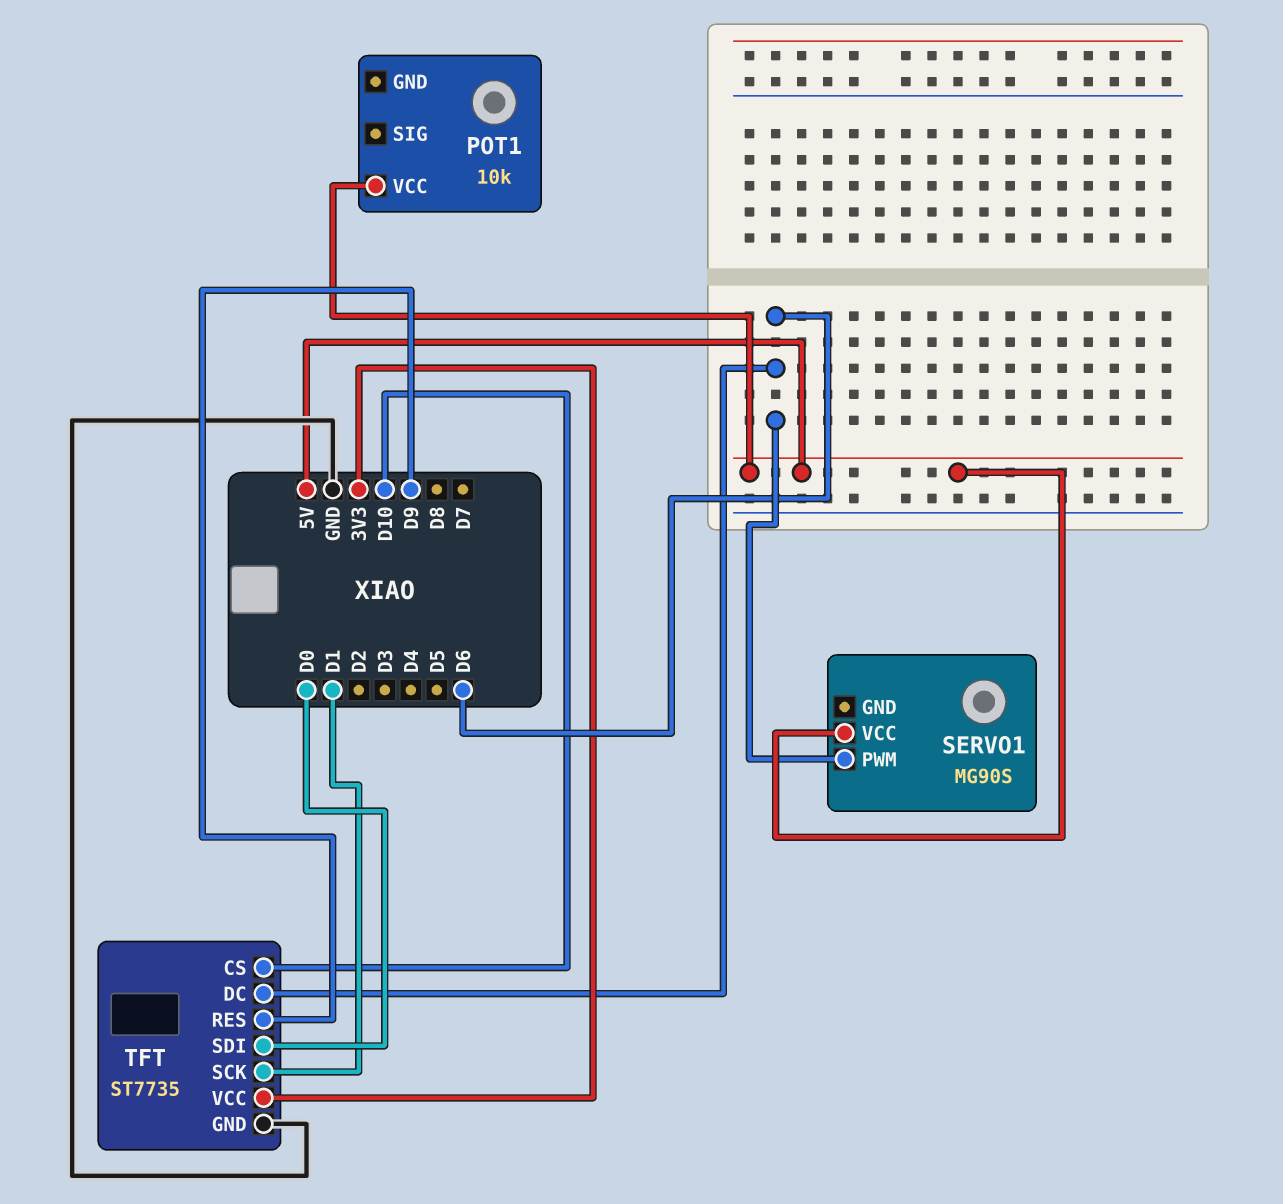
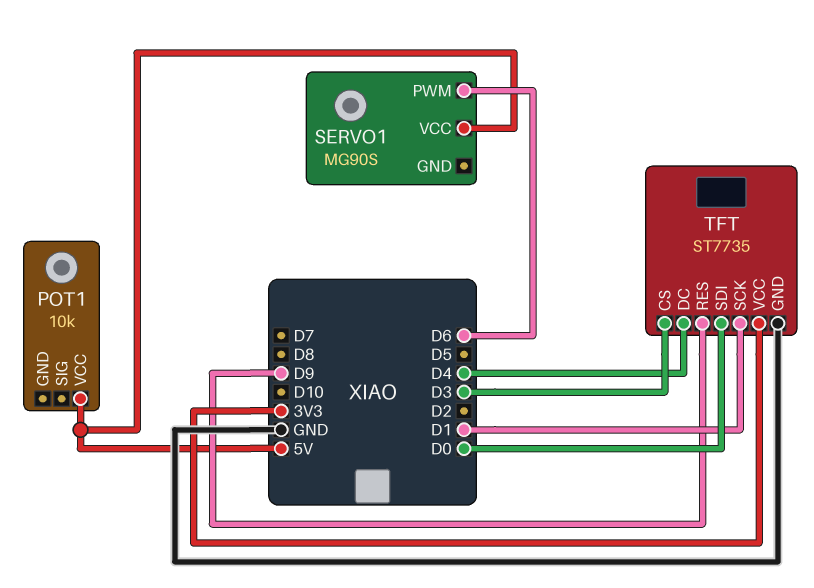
TFT pin CS: D10 -> D3
TFT pin DC: D6 -> D4

